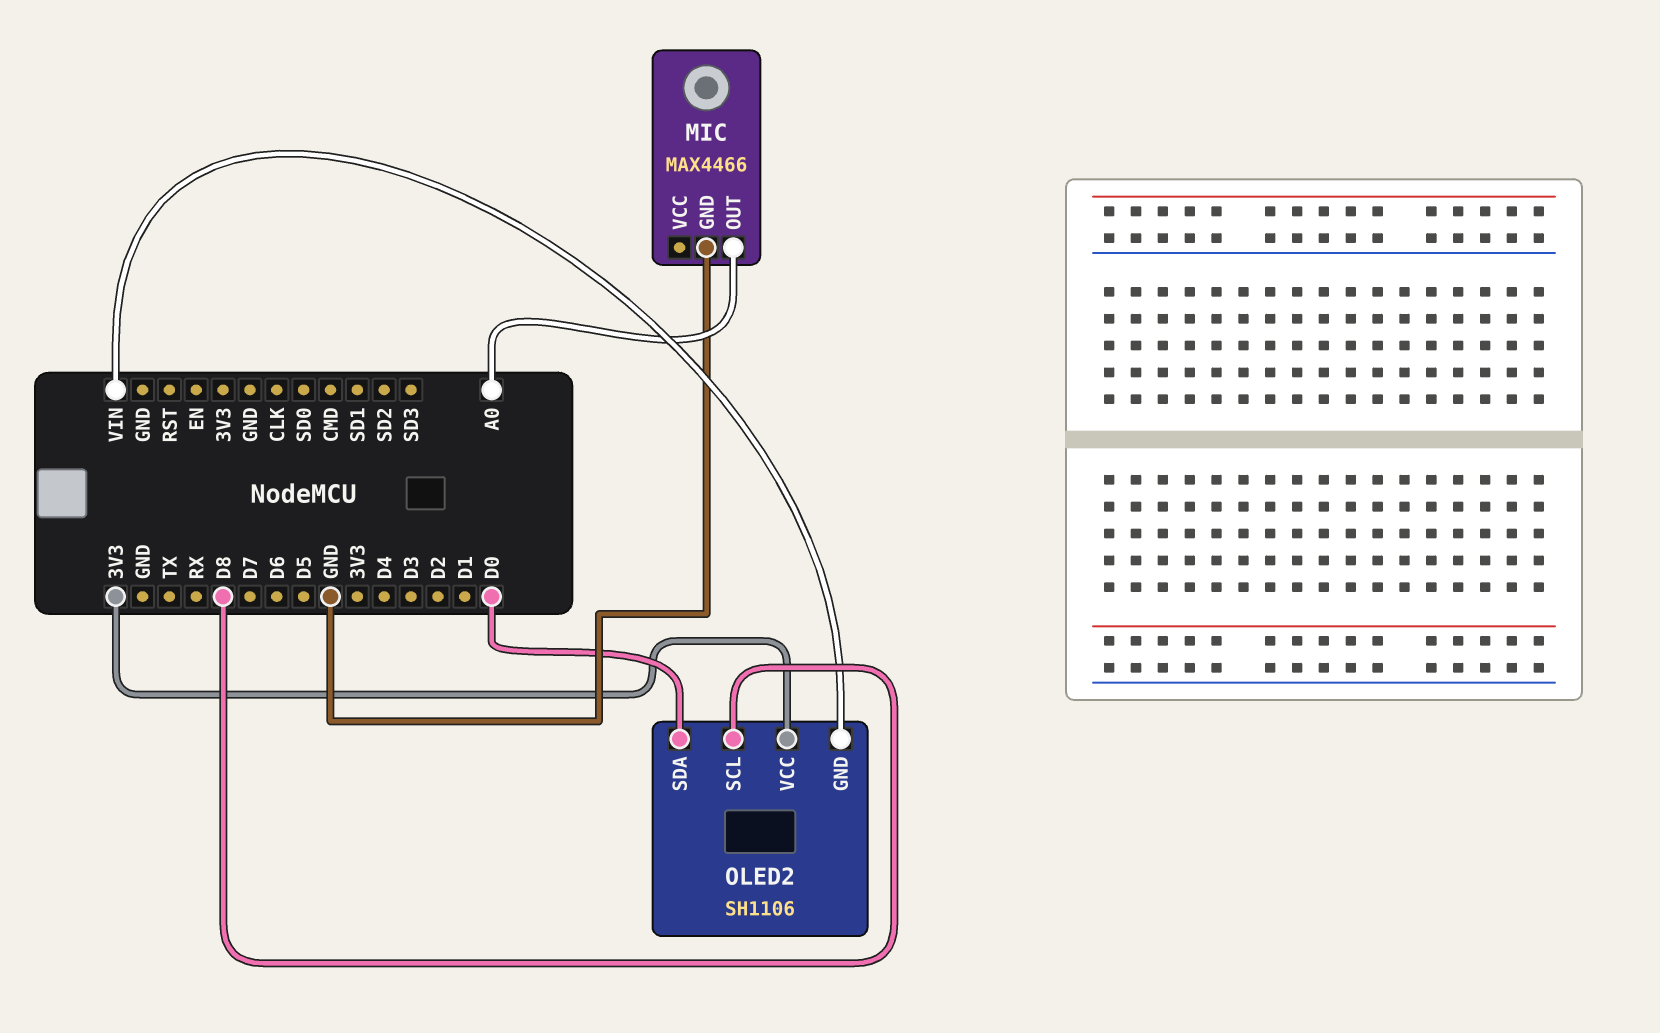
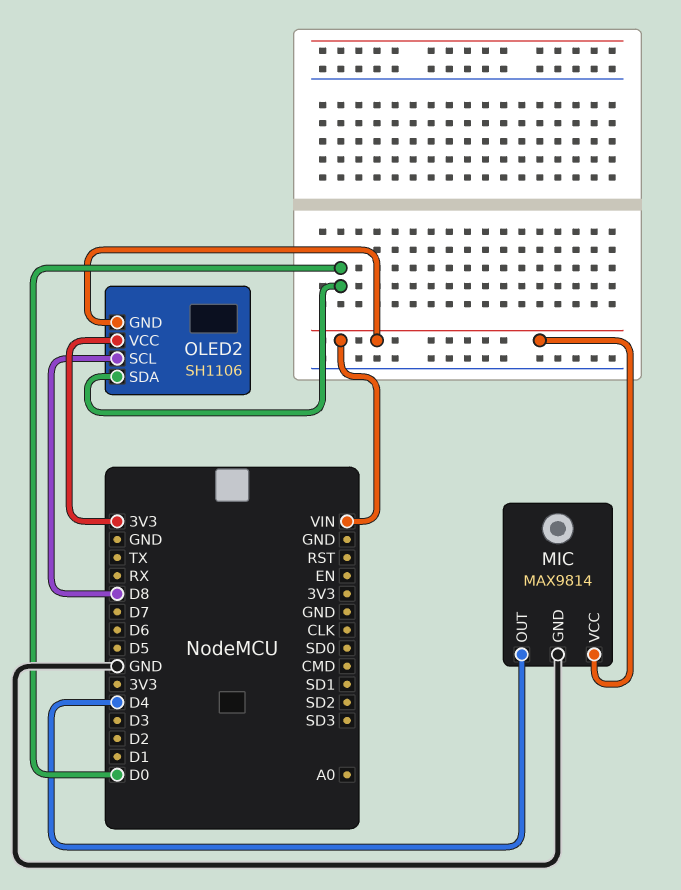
MIC: MAX4466 -> MAX9814
MIC pin OUT: A0 -> D4
MIC pin VCC: none -> VIN

